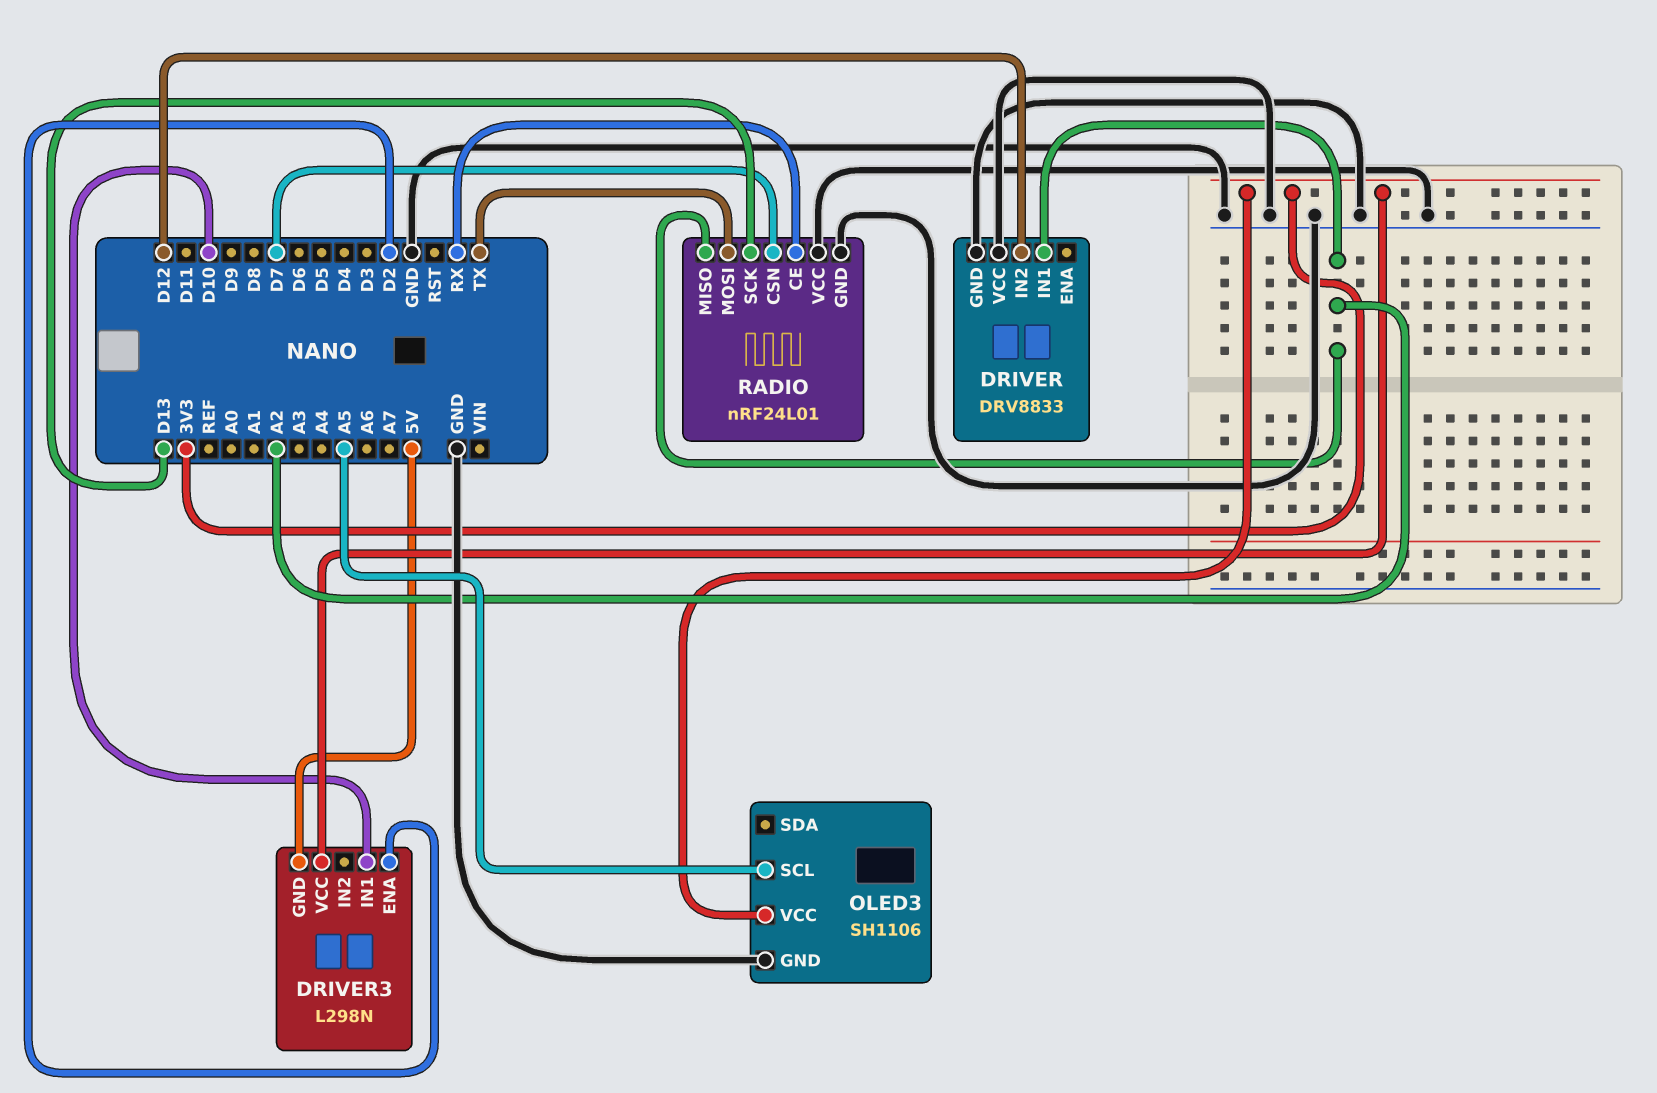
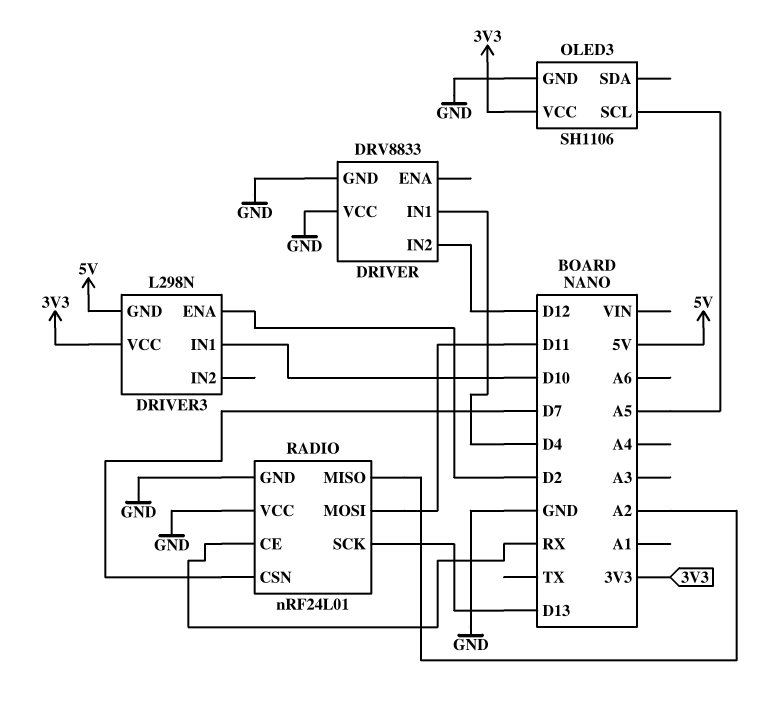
DRIVER pin IN1: A2 -> D4
RADIO pin MOSI: TX -> D11

